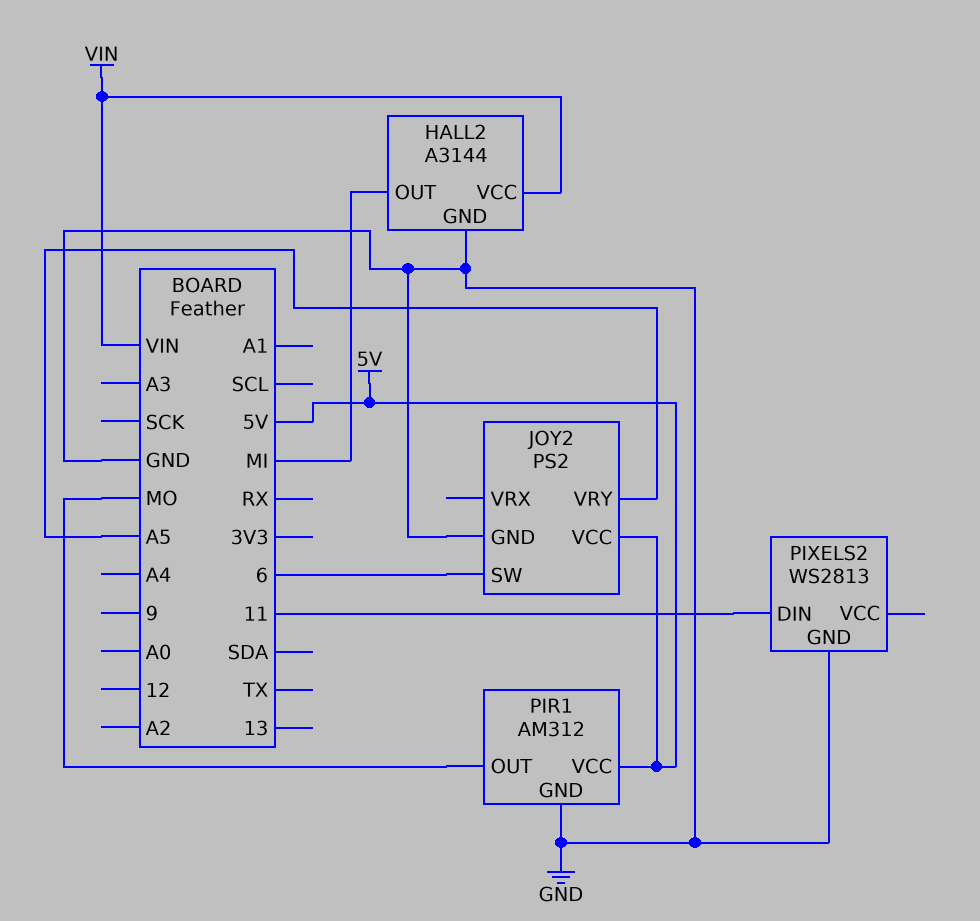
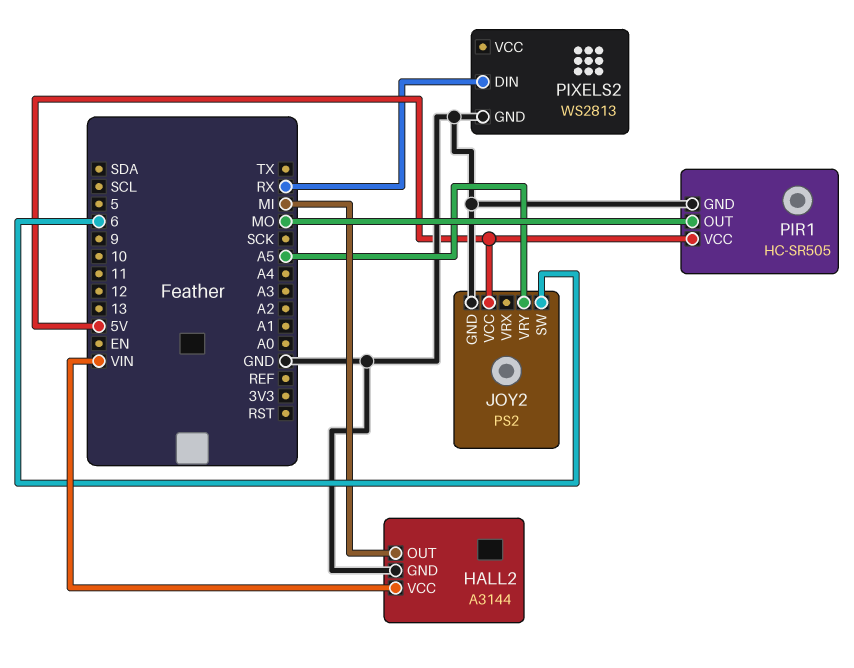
PIR1: AM312 -> HC-SR505
PIXELS2 pin DIN: 11 -> RX

